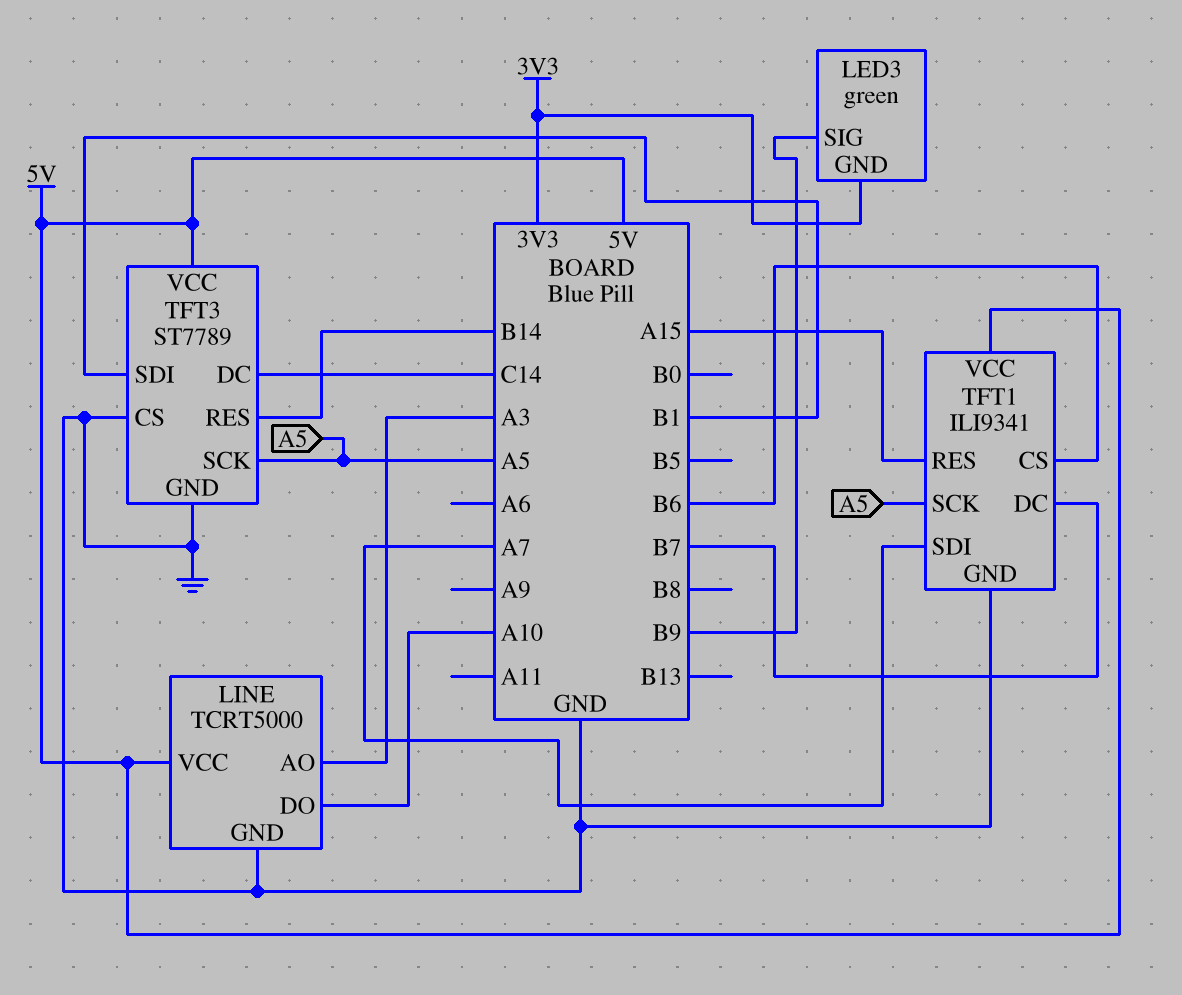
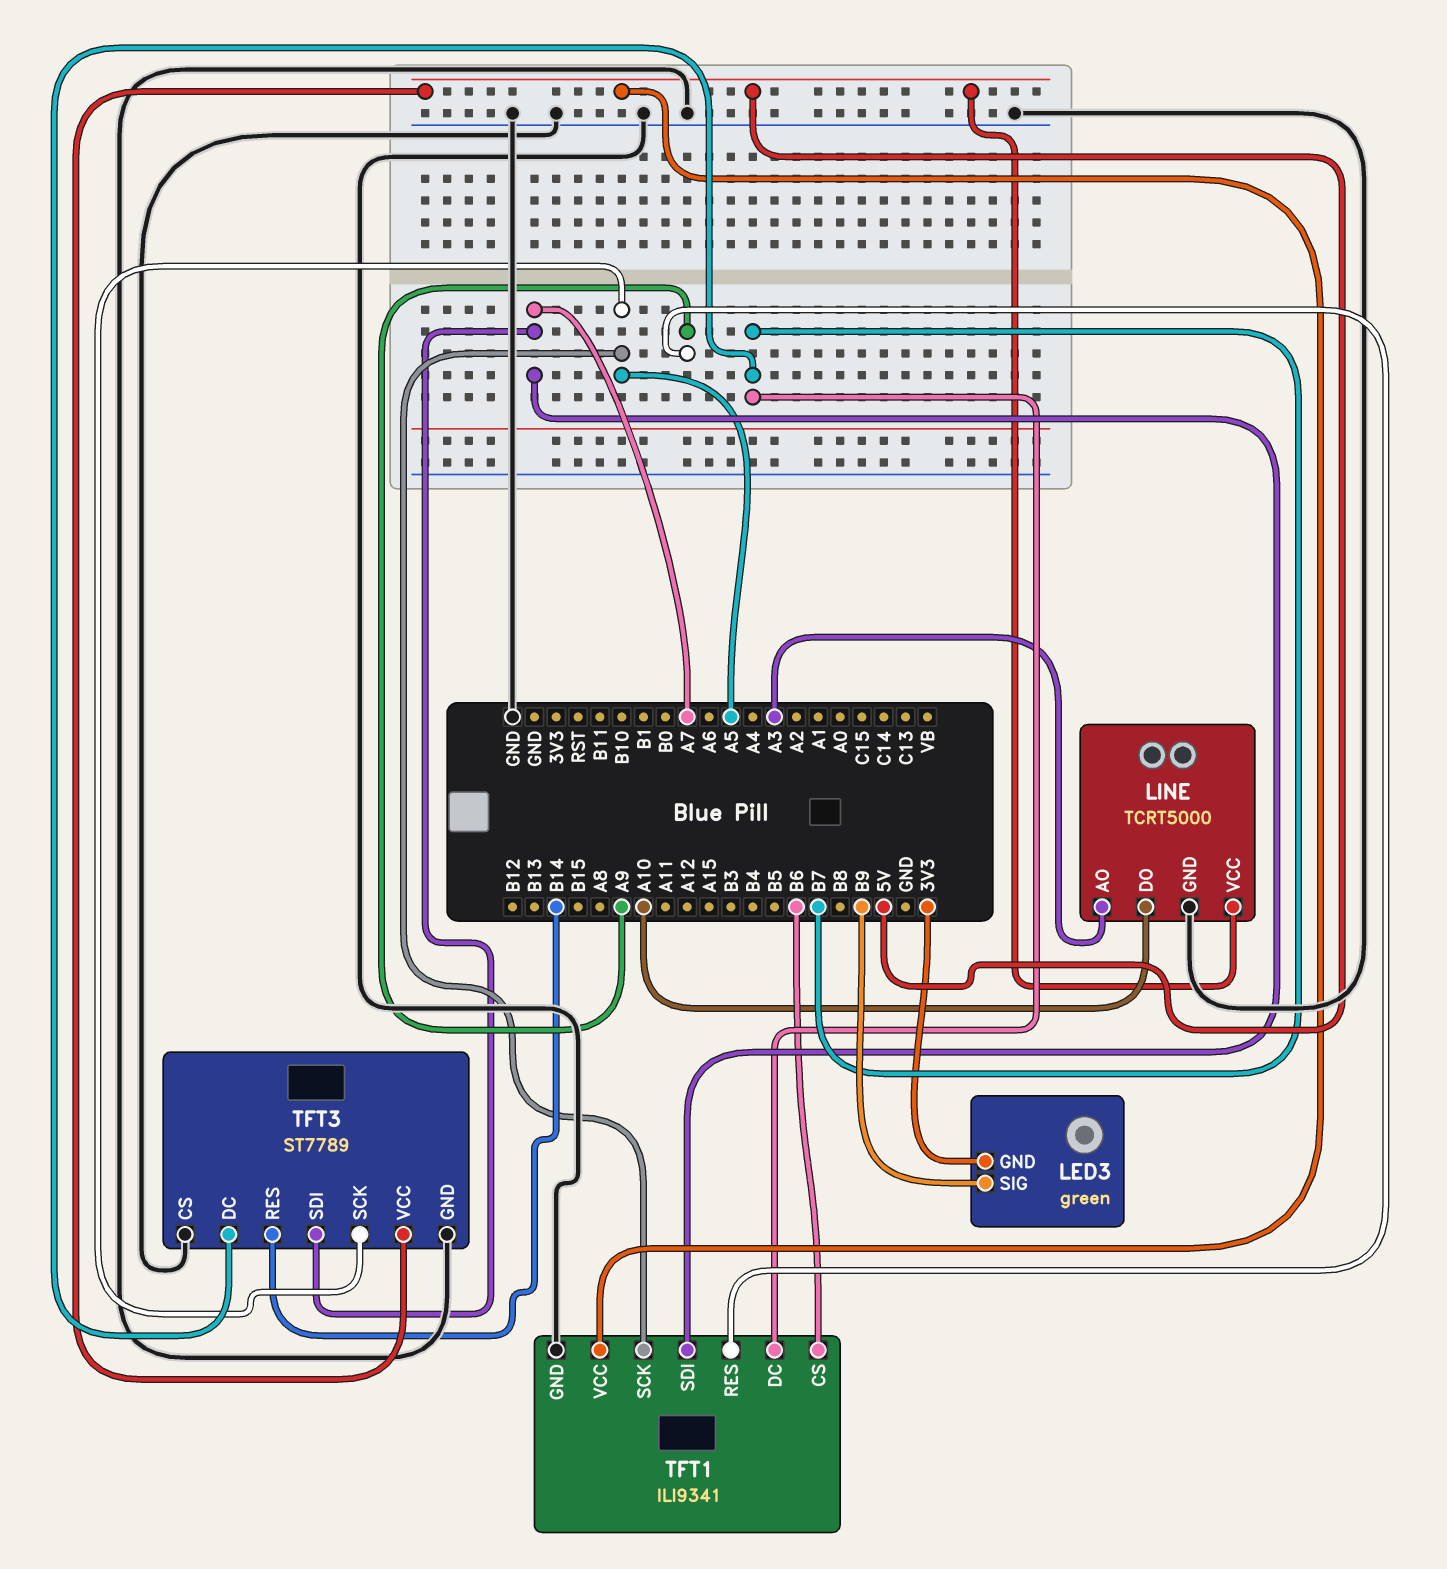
TFT1 pin RES: A15 -> A9
TFT3 pin DC: C14 -> B7
TFT3 pin SDI: B1 -> A7

